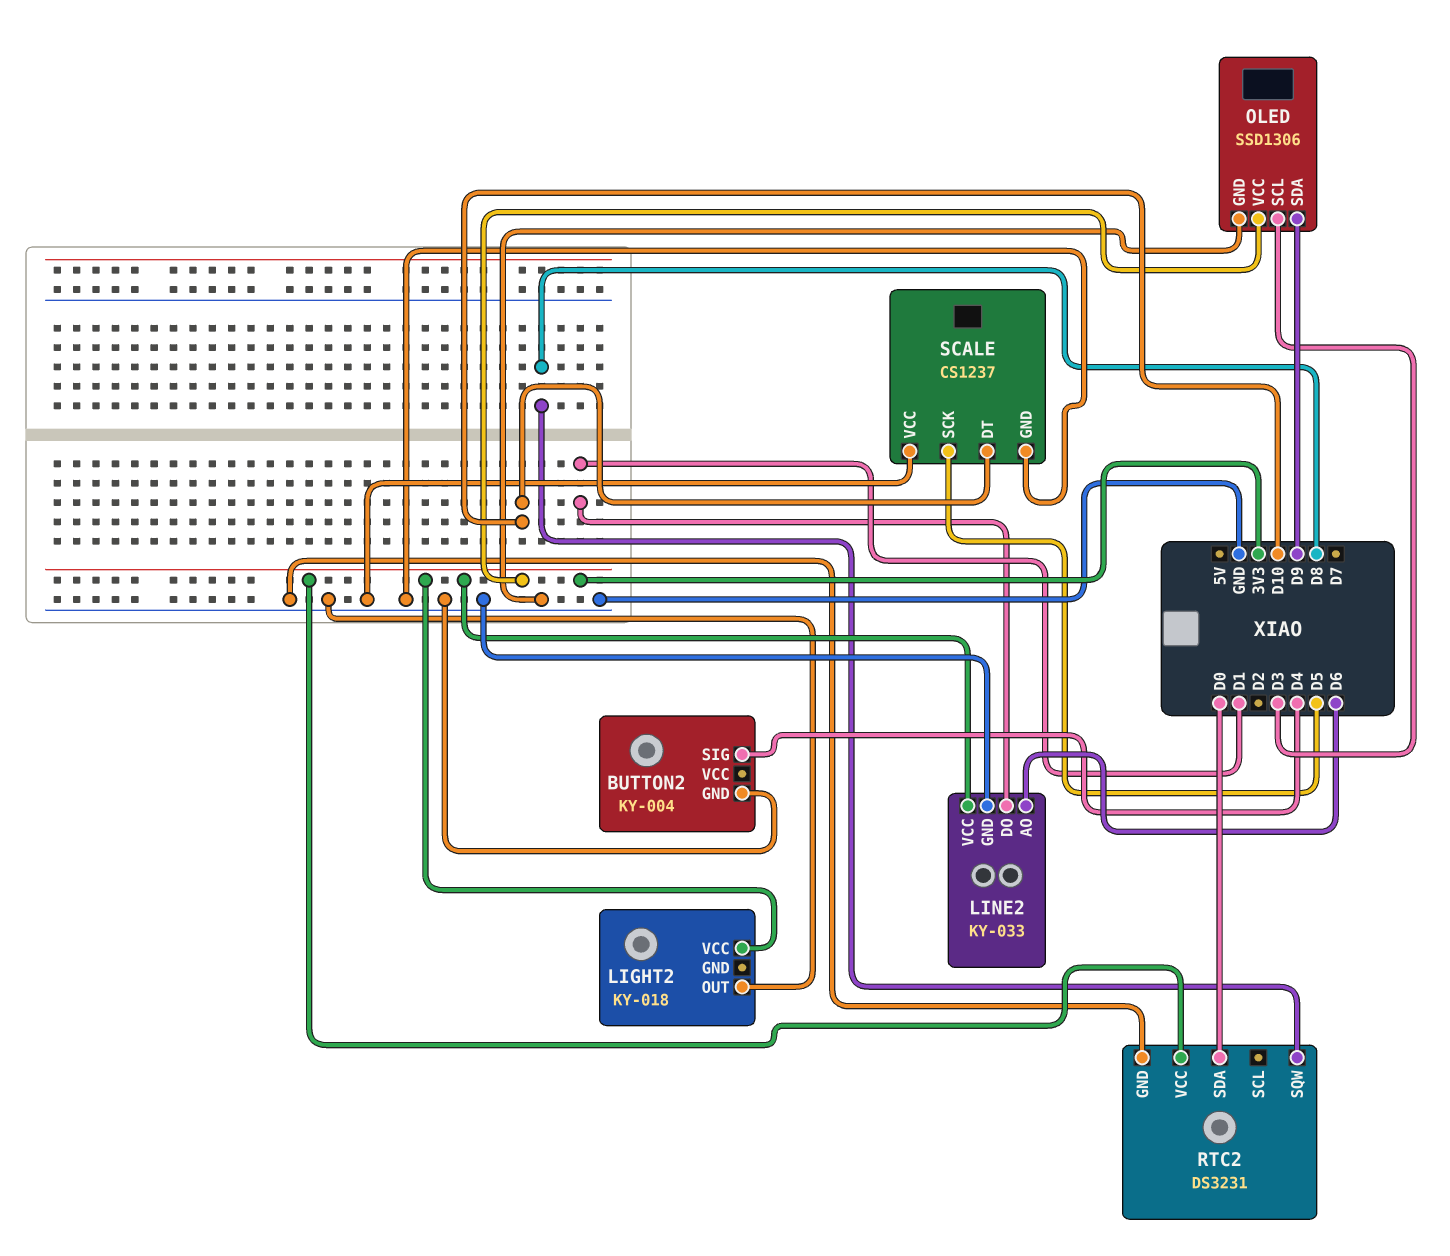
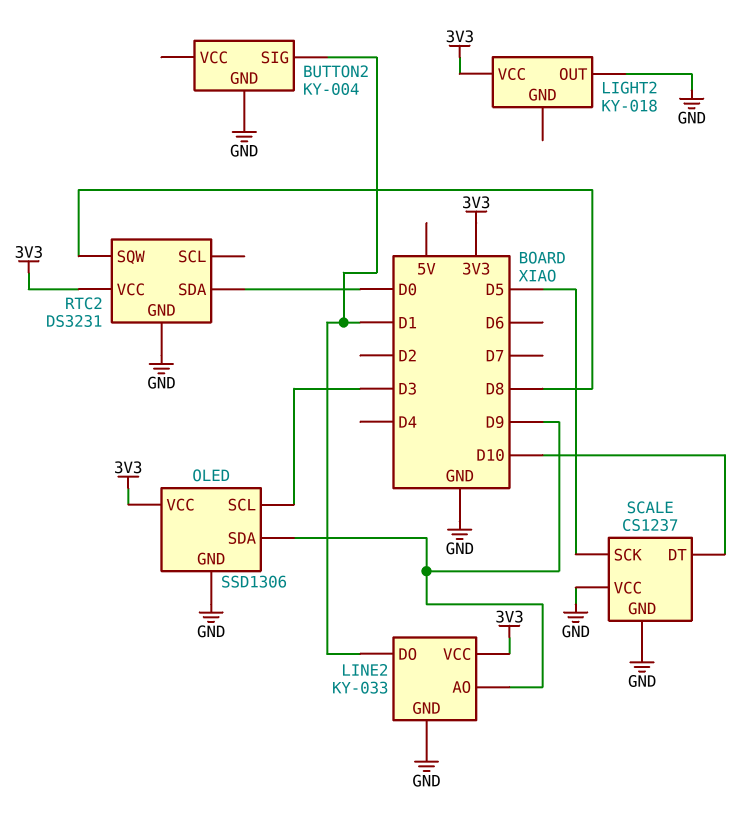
BUTTON2 pin SIG: D4 -> D1
LINE2 pin AO: D6 -> D9

